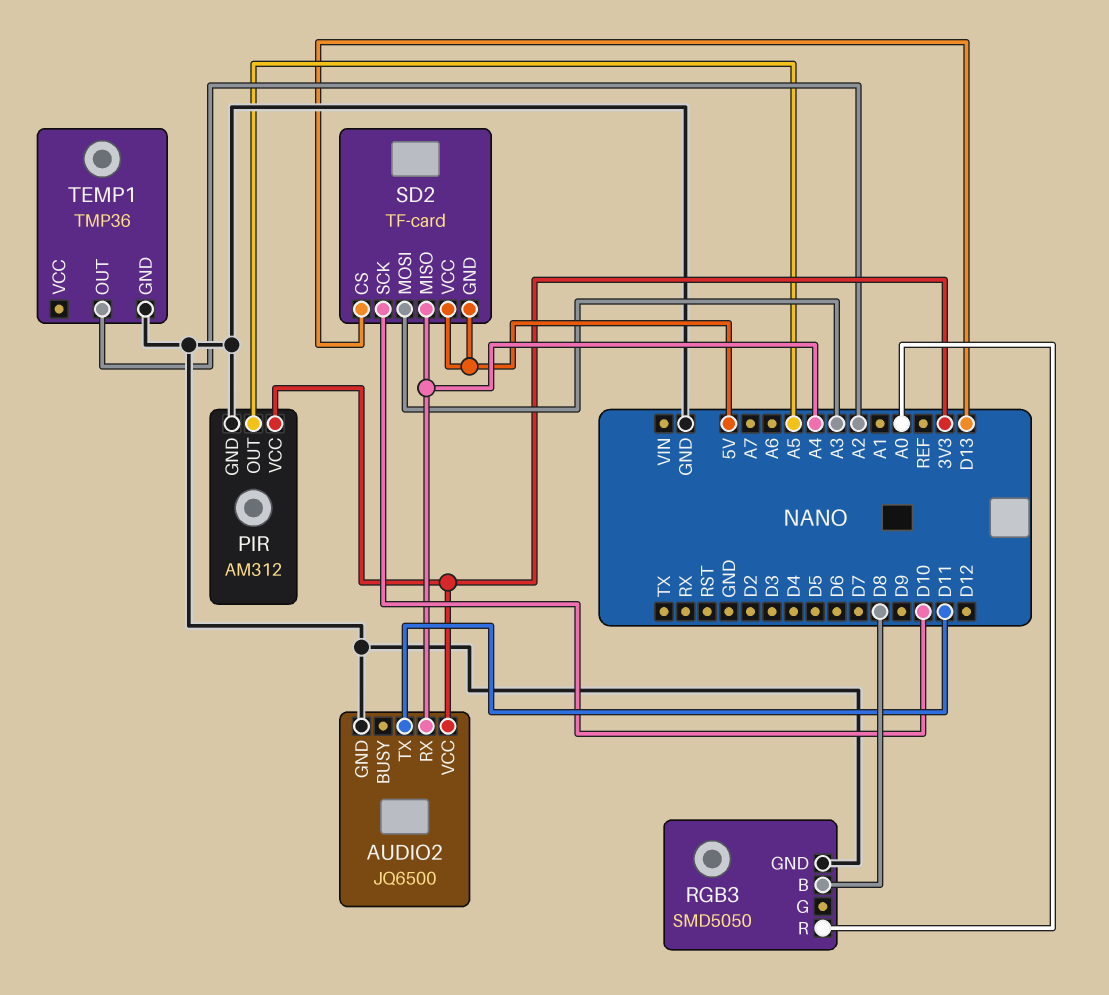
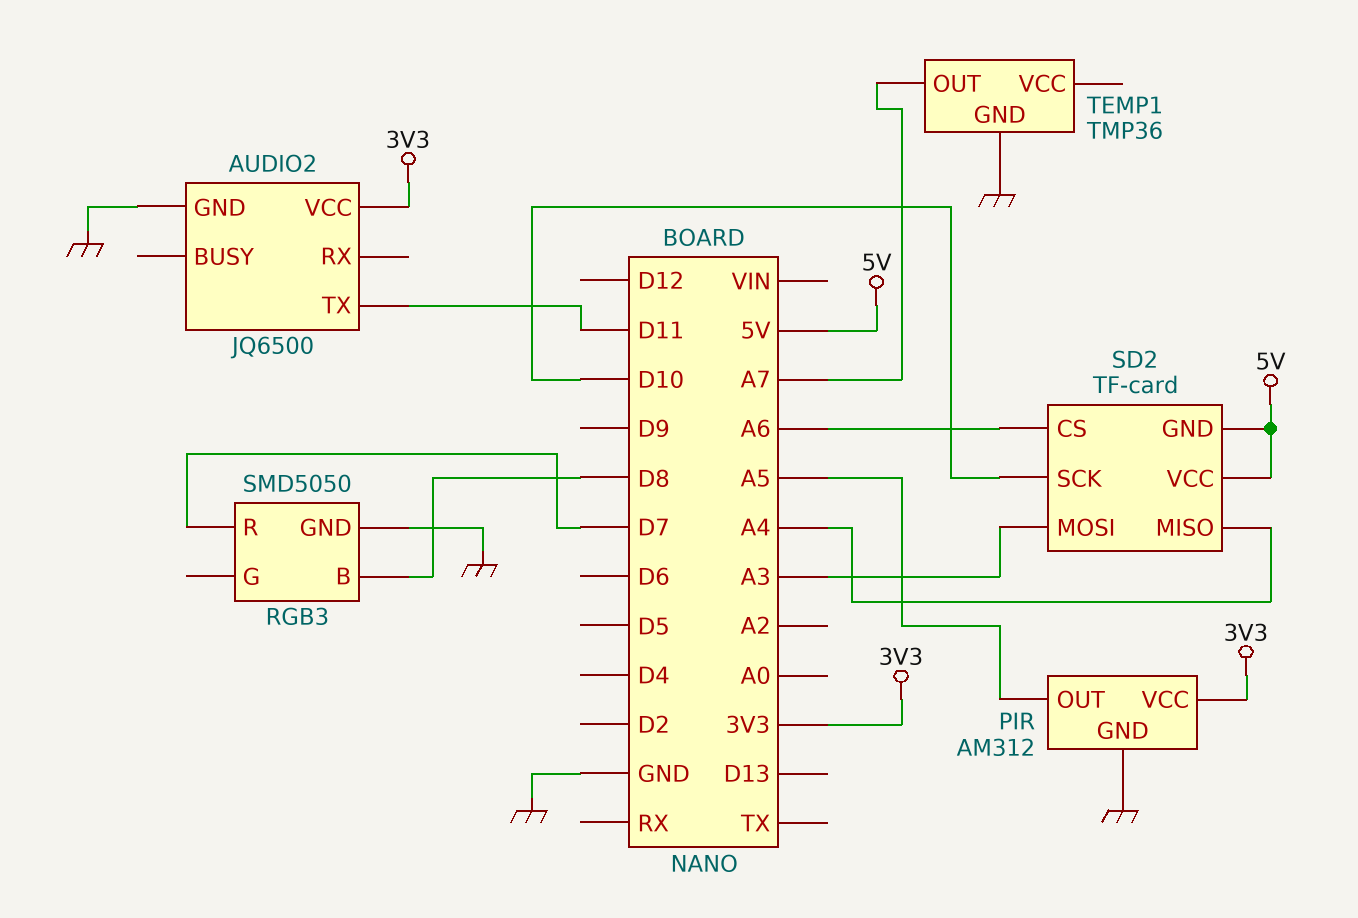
AUDIO2 pin RX: A4 -> none
RGB3 pin R: A0 -> D7
SD2 pin CS: D13 -> A6
TEMP1 pin OUT: A2 -> A7

